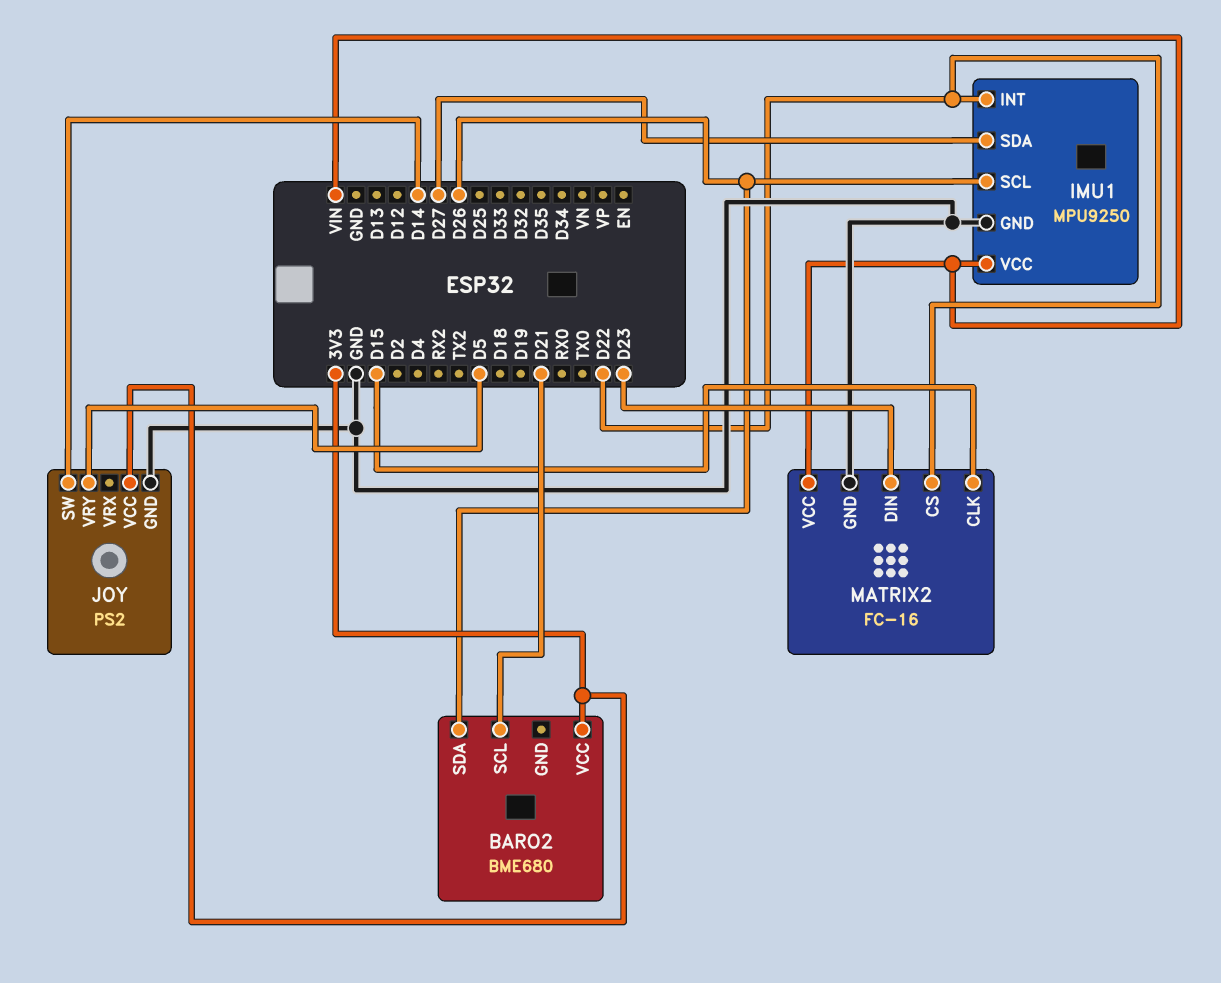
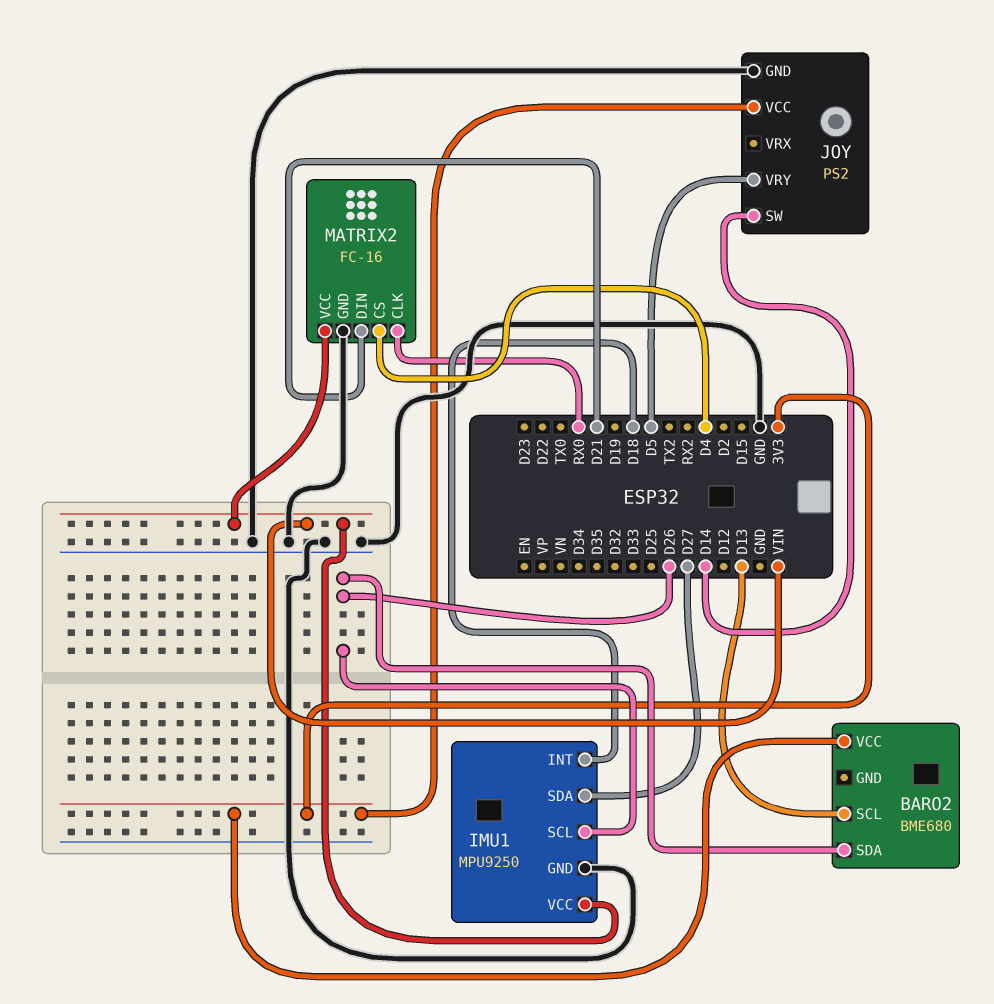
BARO2 pin SCL: D21 -> D13
IMU1 pin INT: D22 -> D18
MATRIX2 pin CLK: D15 -> RX0
MATRIX2 pin CS: D22 -> D4
MATRIX2 pin DIN: D23 -> D21

